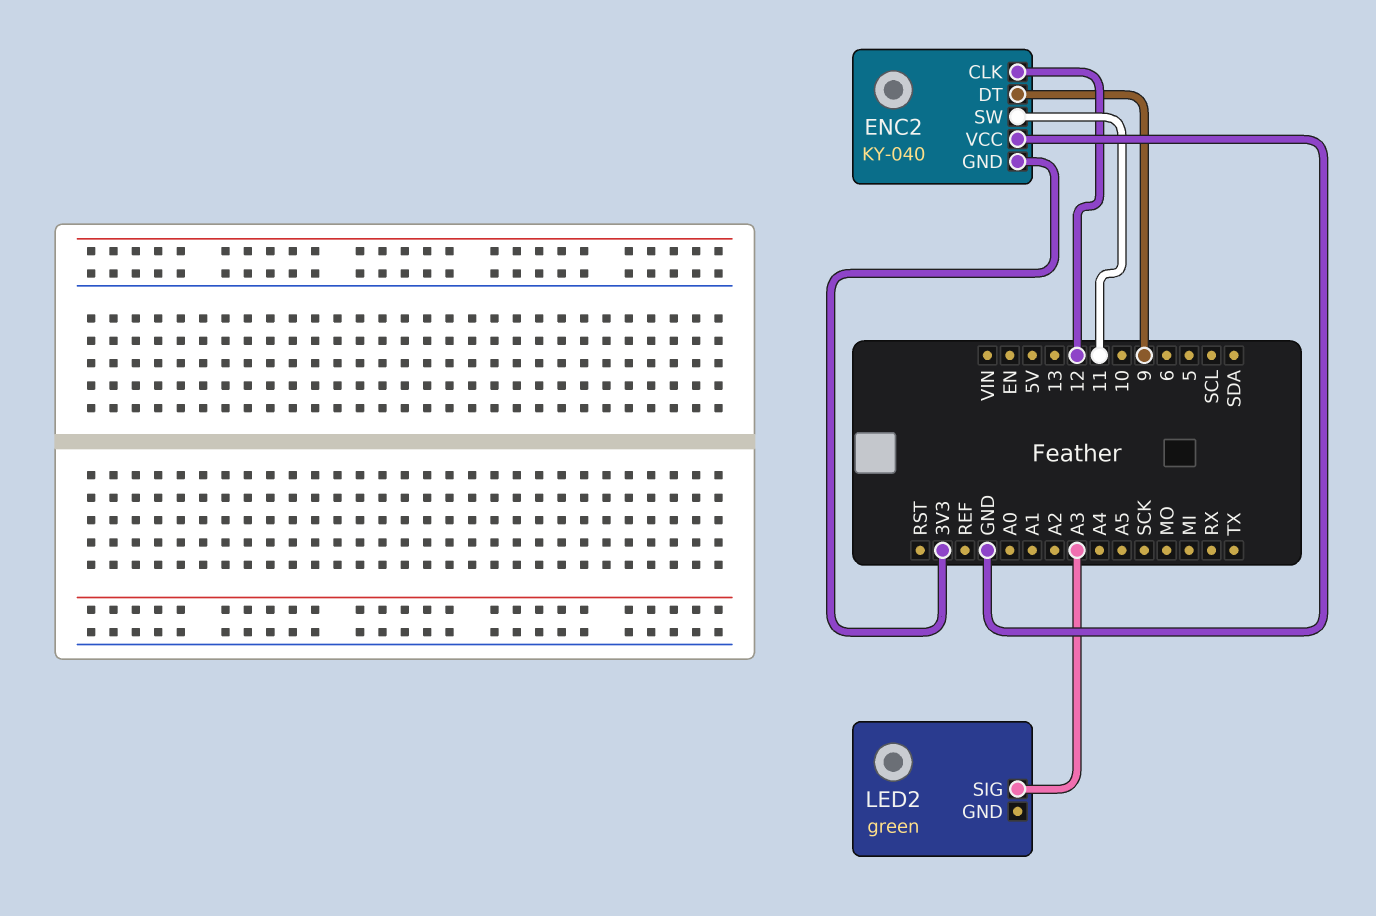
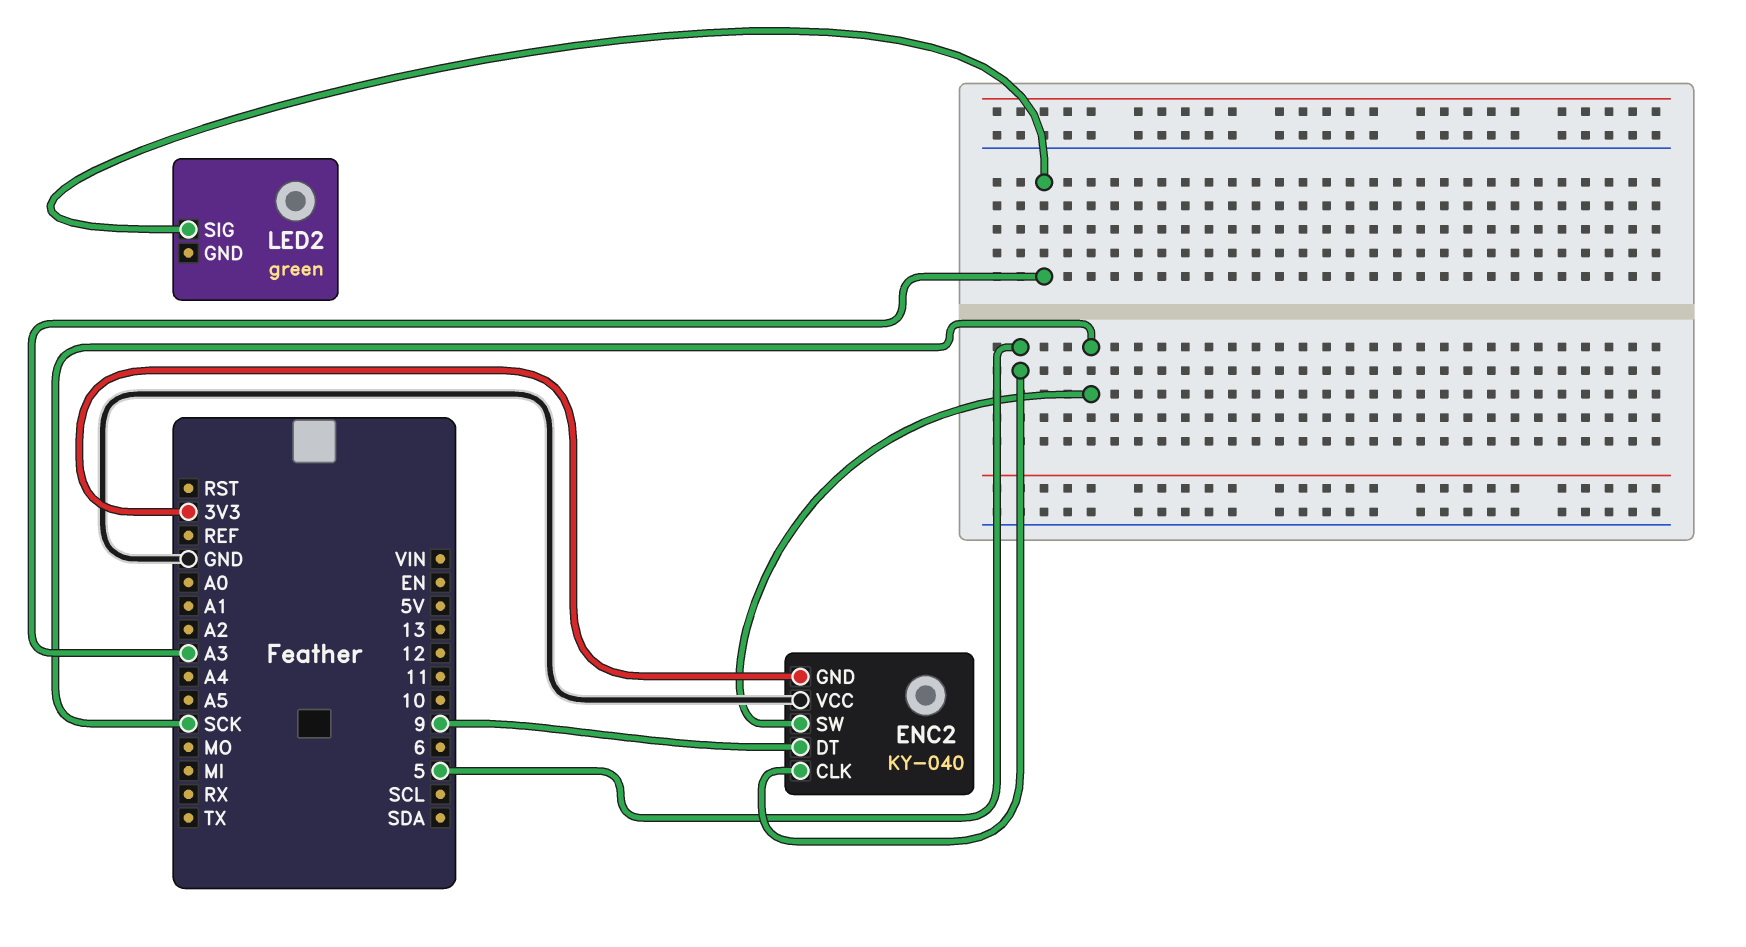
ENC2 pin CLK: 12 -> 5
ENC2 pin SW: 11 -> SCK

